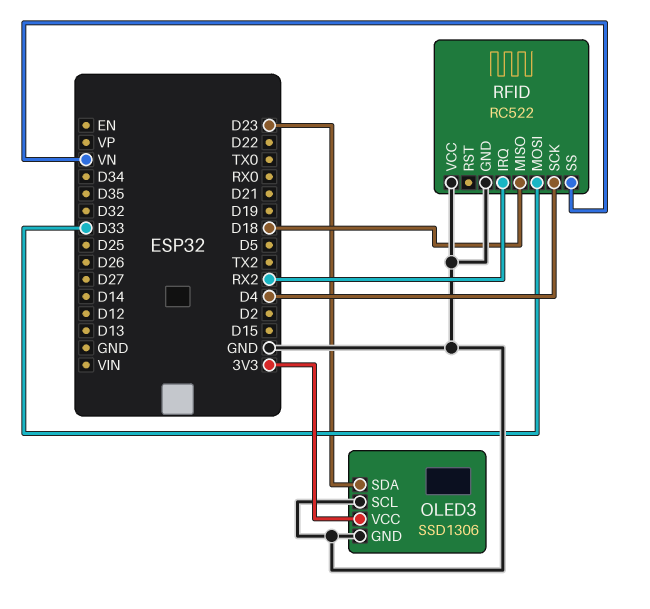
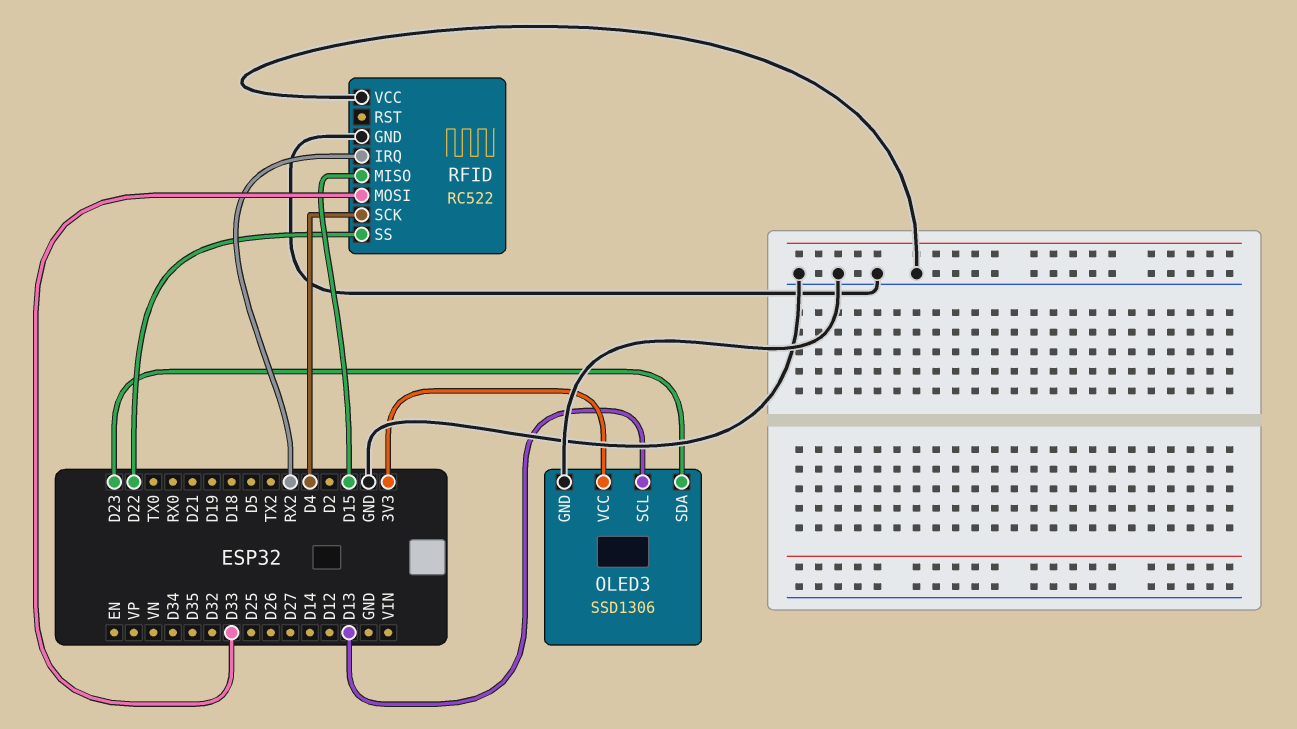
OLED3 pin SCL: GND -> D13
RFID pin MISO: D18 -> D15
RFID pin SS: VN -> D22

